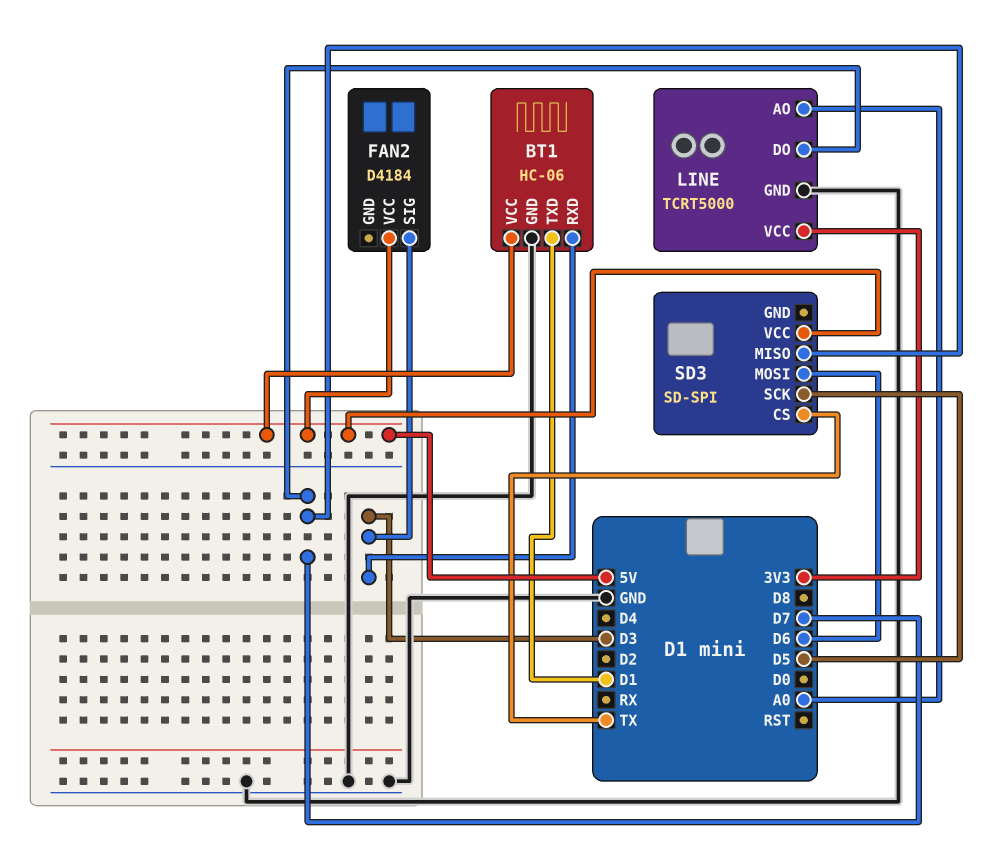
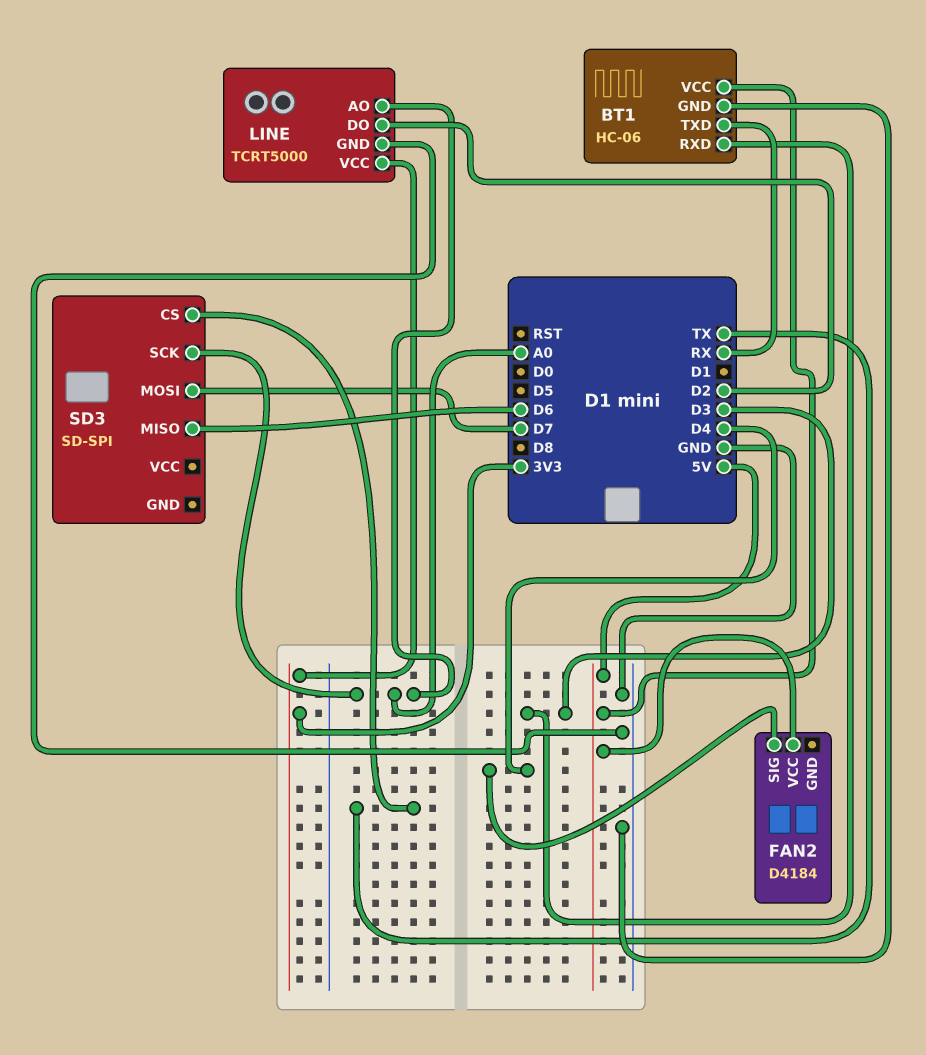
BT1 pin TXD: D1 -> RX
FAN2 pin SIG: D3 -> D4
LINE pin DO: D7 -> D2
SD3 pin MISO: D7 -> D6
SD3 pin MOSI: D6 -> D7
SD3 pin SCK: D5 -> A0
SD3 pin VCC: 5V -> none

